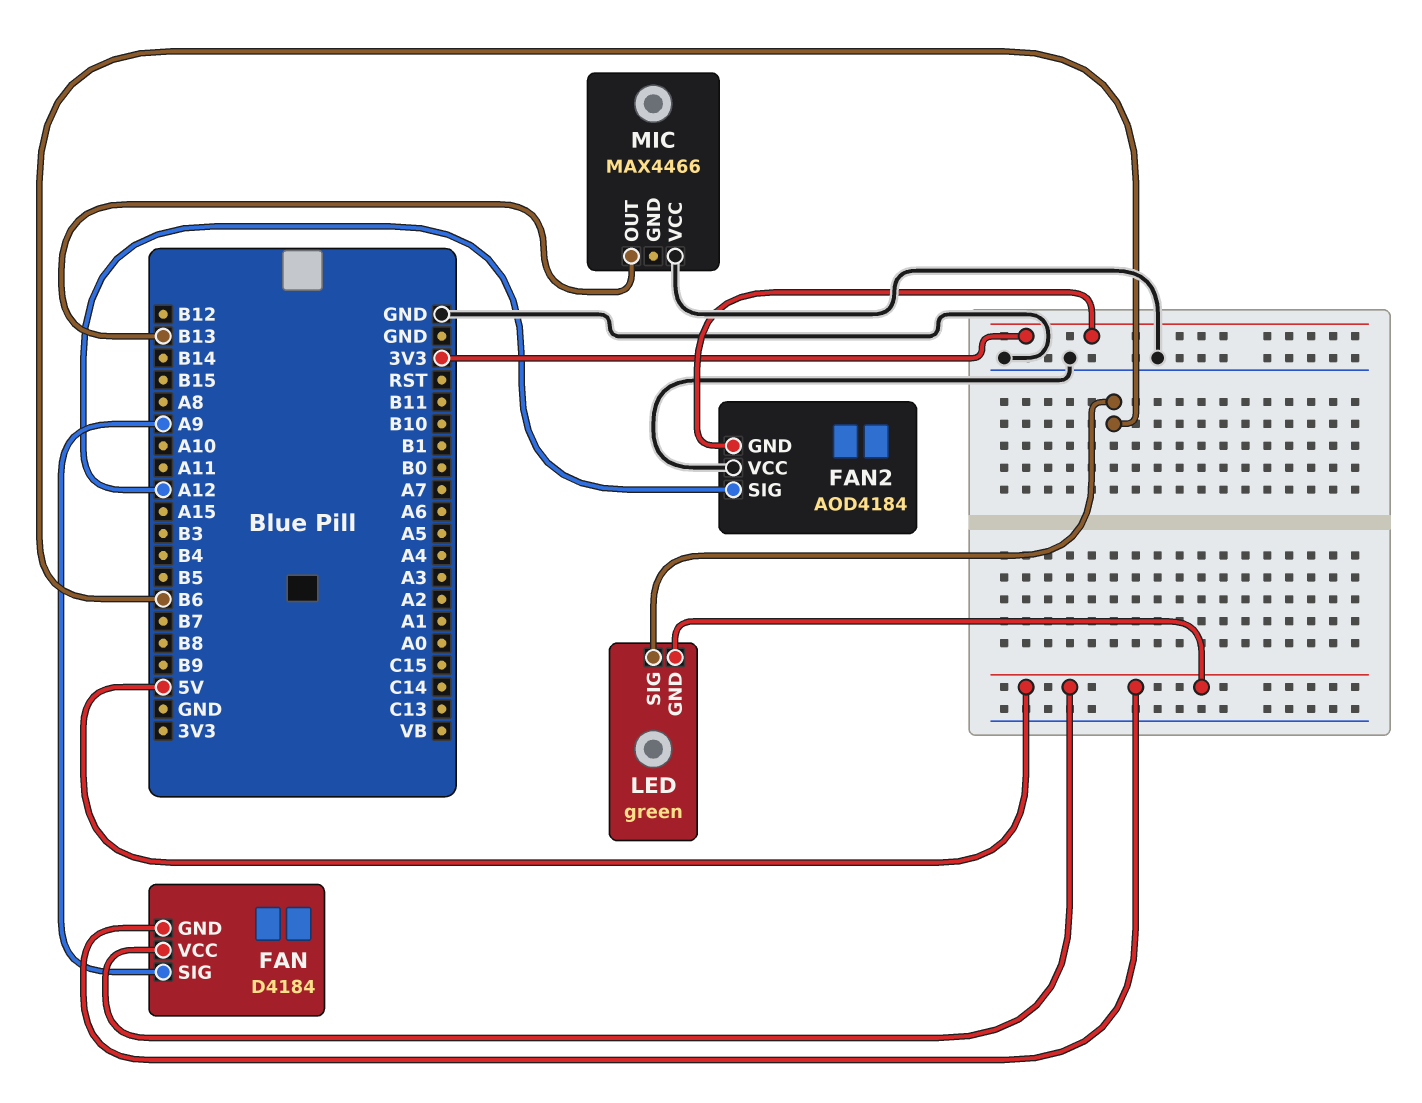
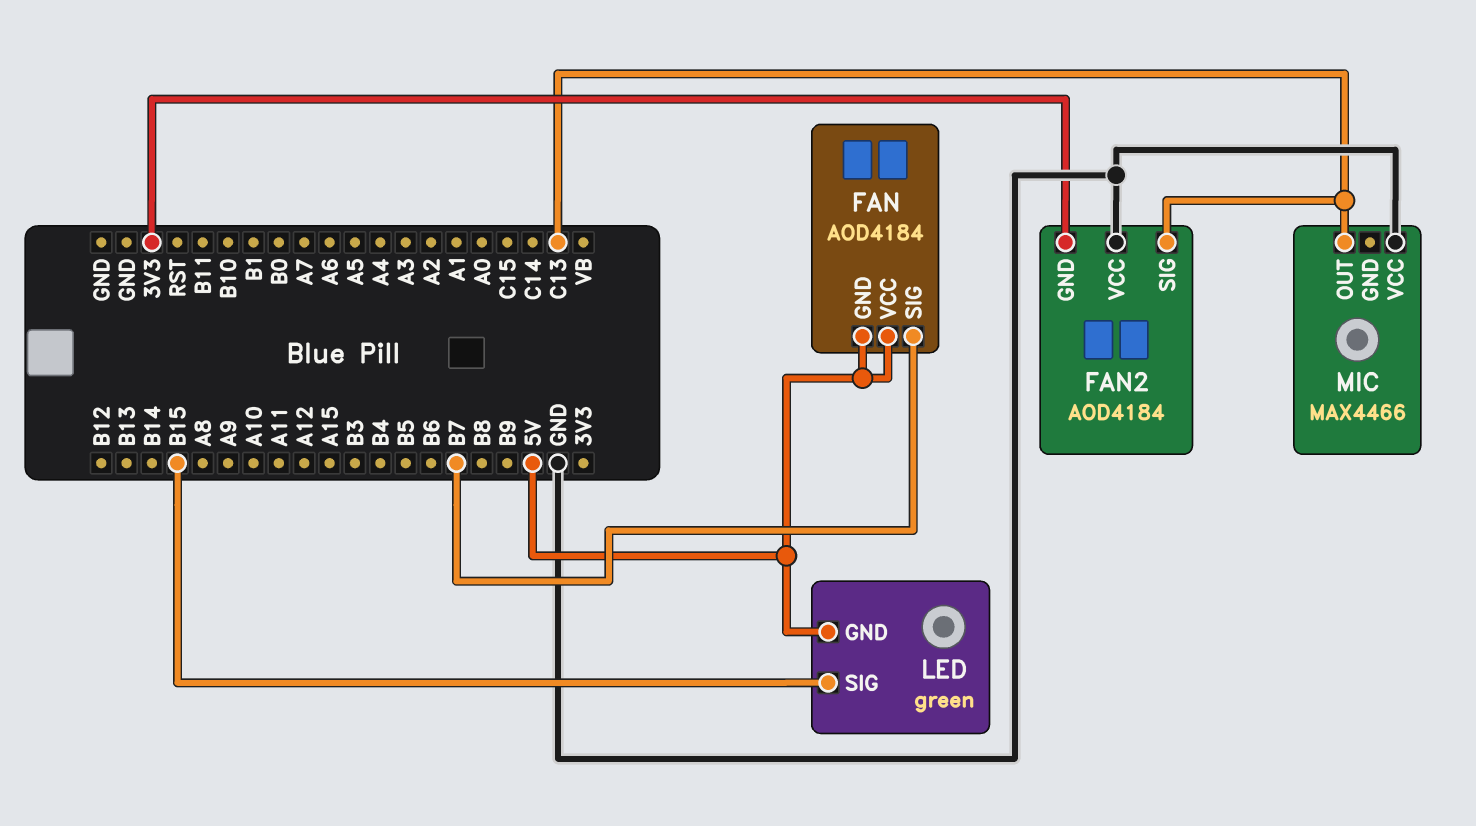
FAN: D4184 -> AOD4184
FAN pin SIG: A9 -> B7
FAN2 pin SIG: A12 -> C13
LED pin SIG: B6 -> B15
MIC pin OUT: B13 -> C13

